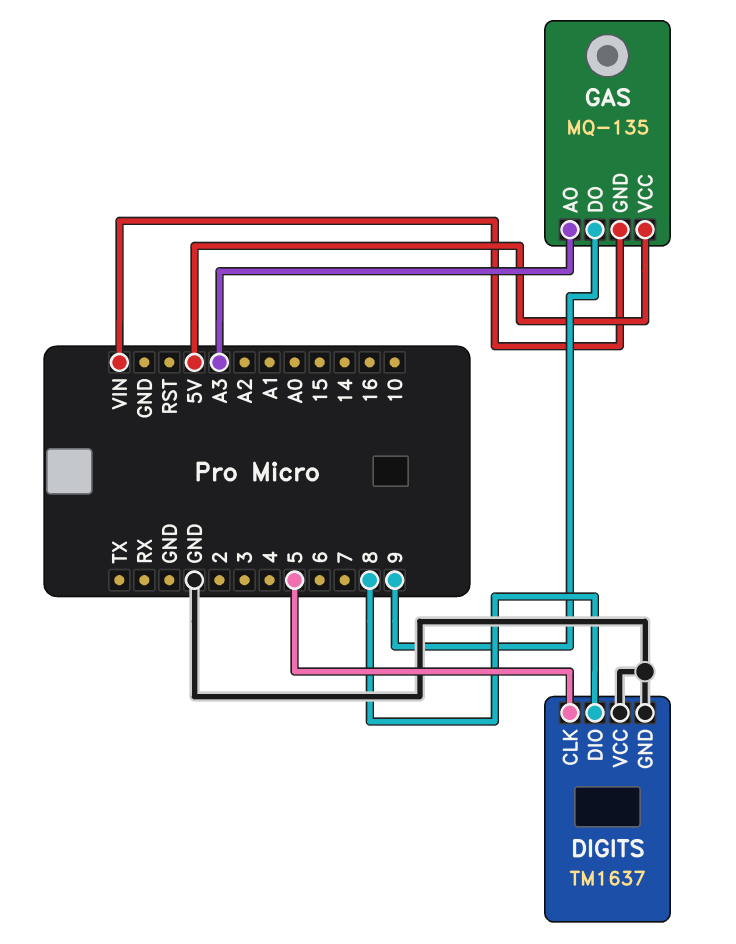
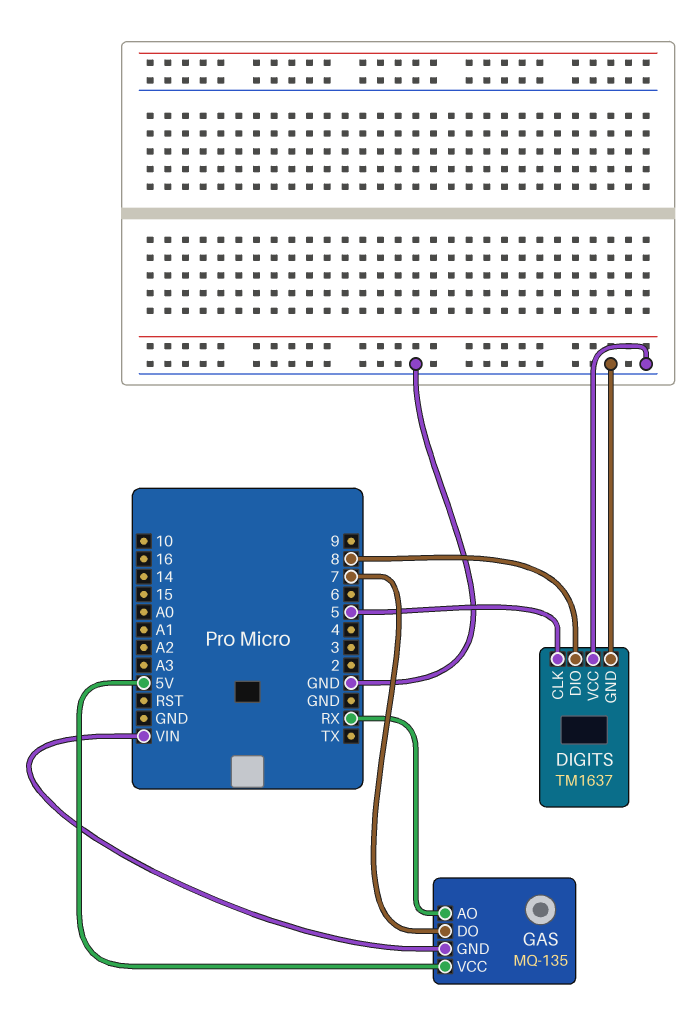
GAS pin AO: A3 -> RX
GAS pin DO: 9 -> 7

